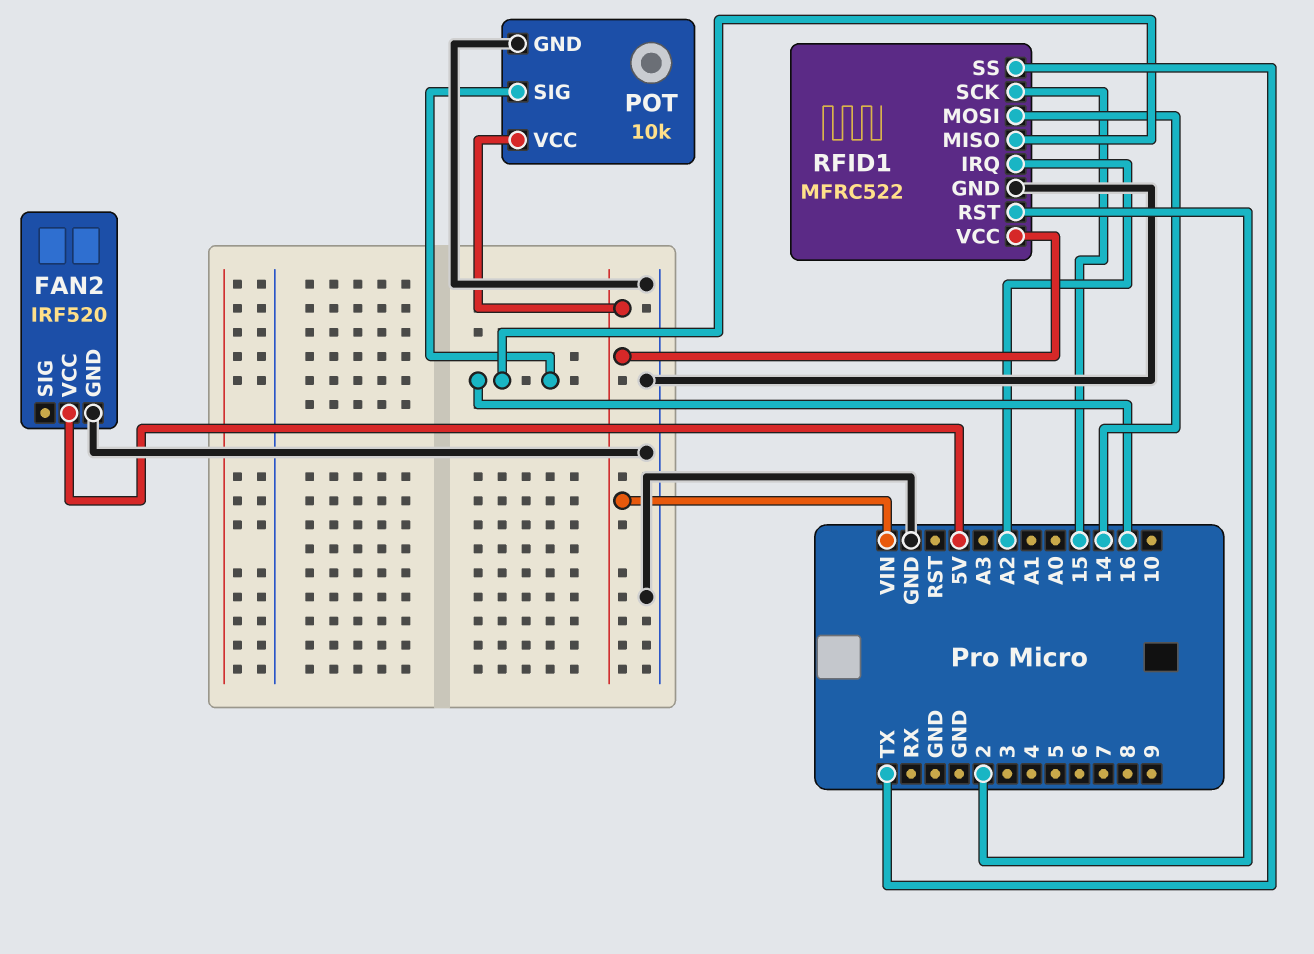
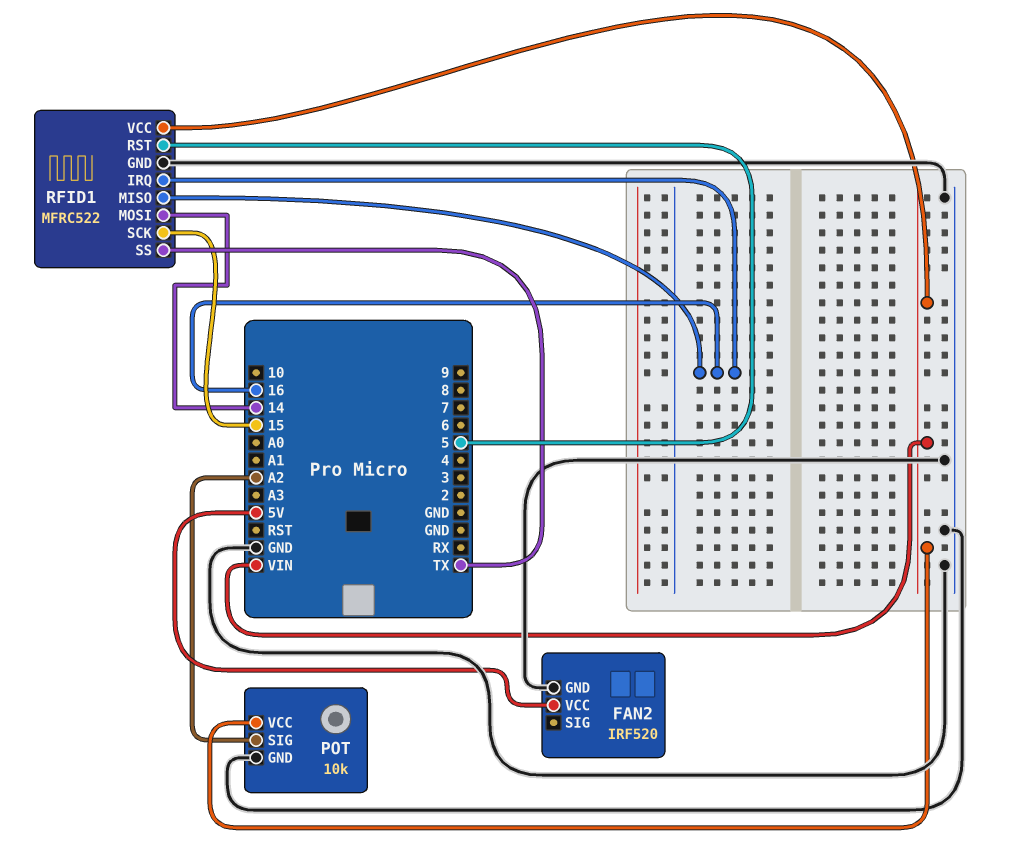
POT pin SIG: 16 -> A2
RFID1 pin IRQ: A2 -> 16
RFID1 pin RST: 2 -> 5

